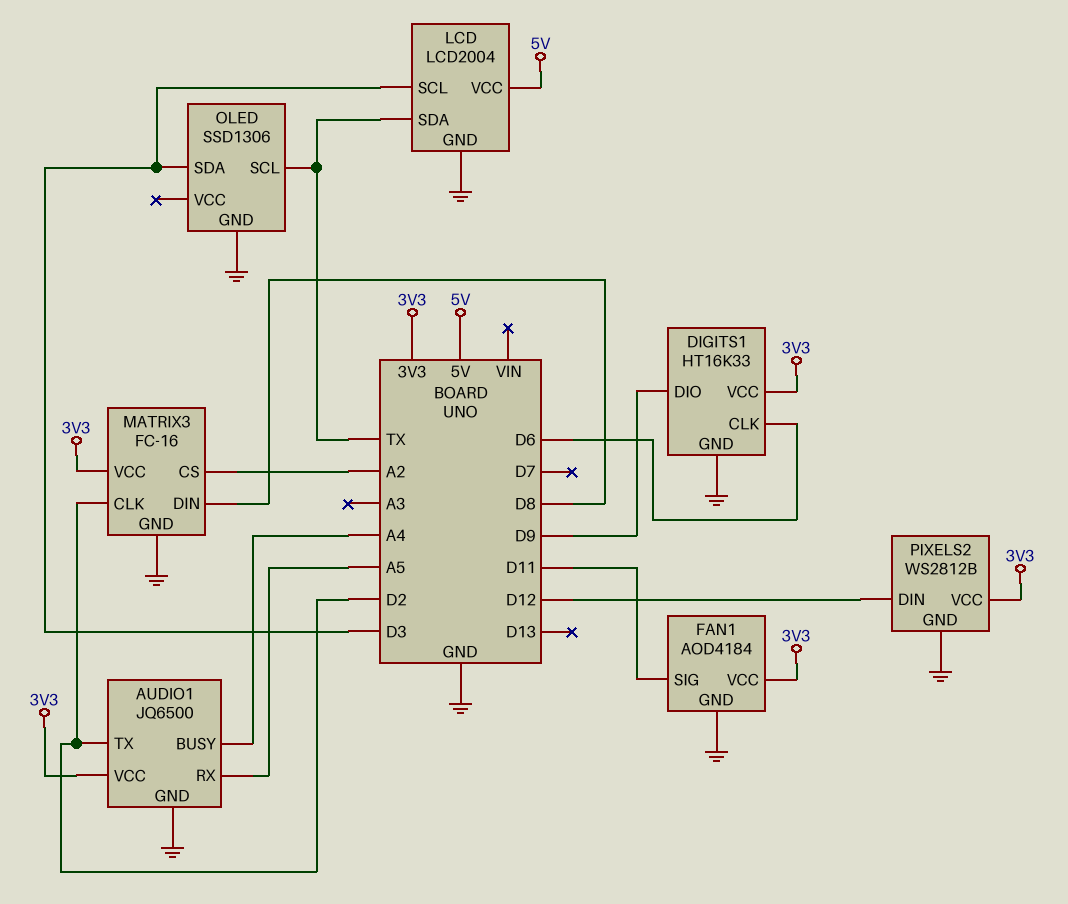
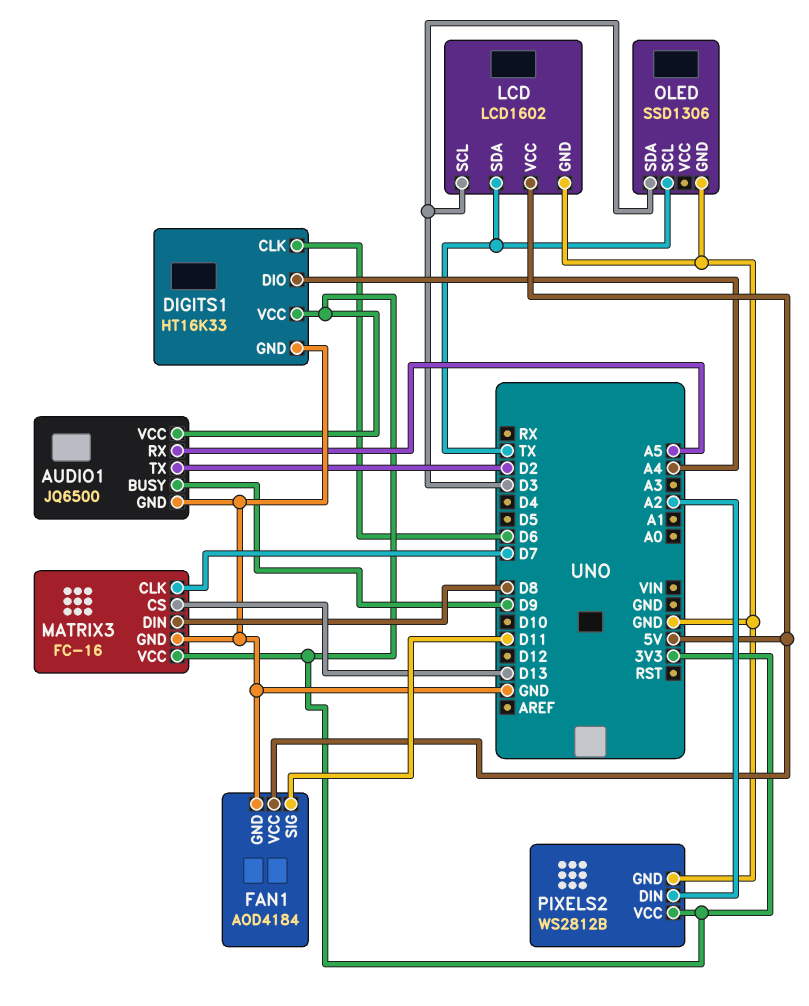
AUDIO1 pin BUSY: A4 -> D9
DIGITS1 pin DIO: D9 -> A4
FAN1 pin VCC: 3V3 -> 5V
LCD: LCD2004 -> LCD1602
MATRIX3 pin CLK: D2 -> D7
MATRIX3 pin CS: A2 -> D13
PIXELS2 pin DIN: D12 -> A2

